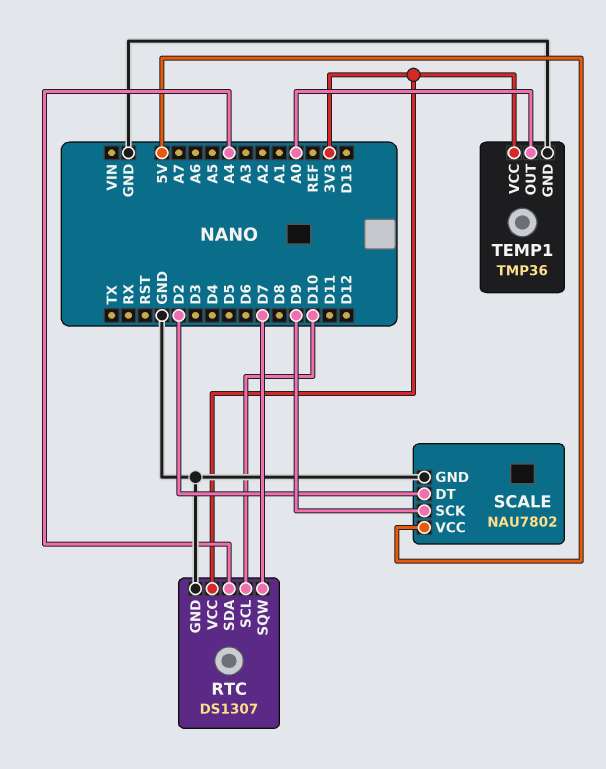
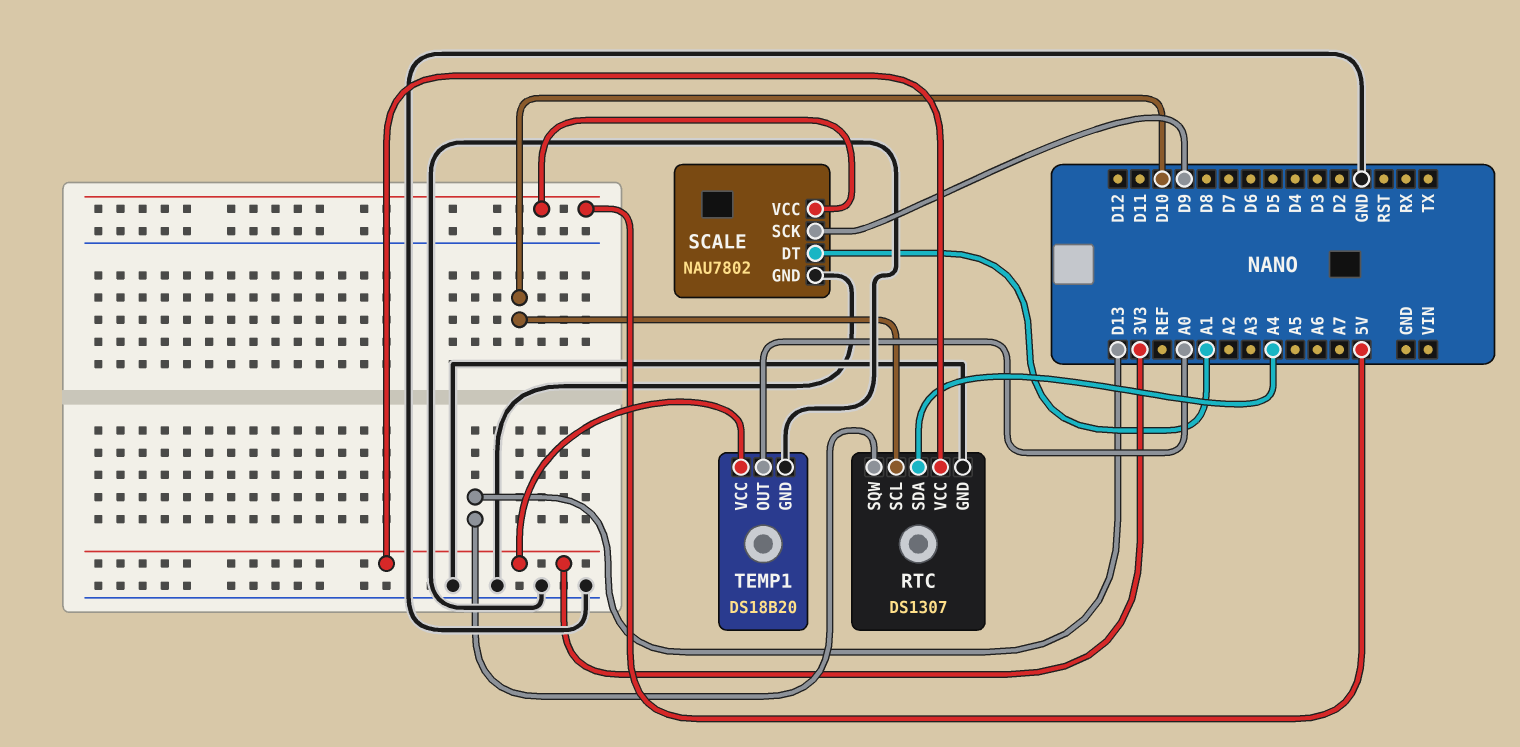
RTC pin SQW: D7 -> D13
SCALE pin DT: D2 -> A1
TEMP1: TMP36 -> DS18B20

